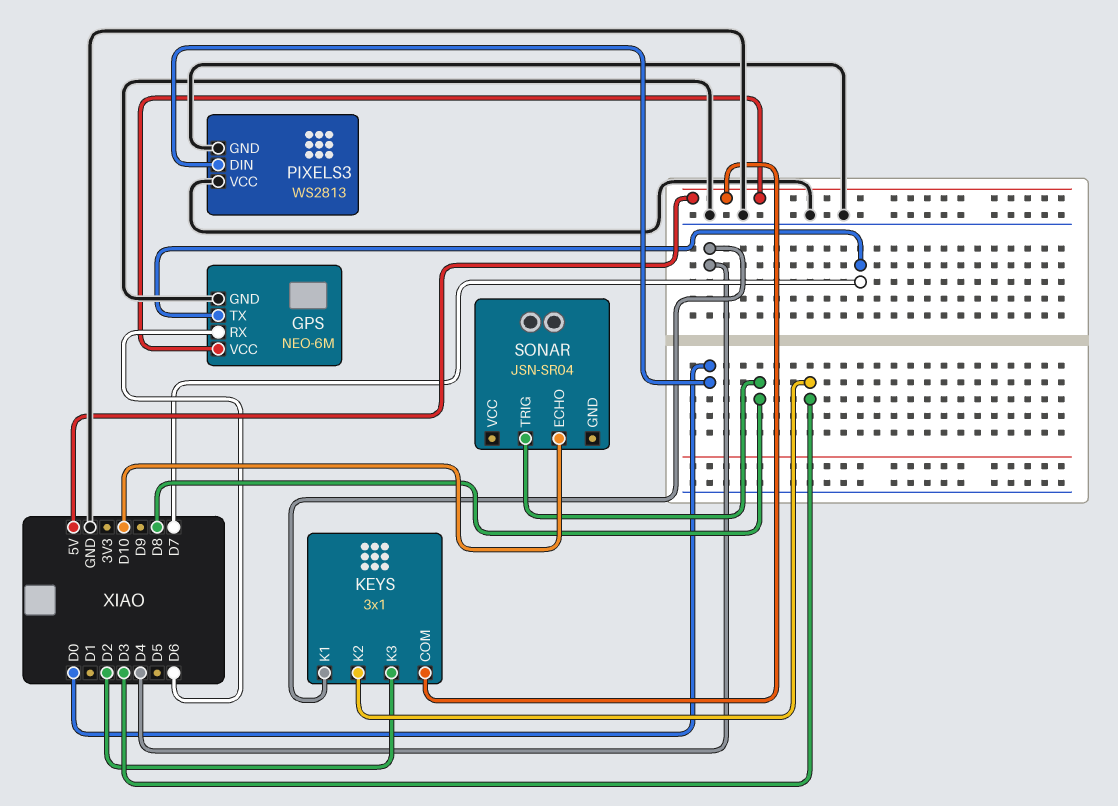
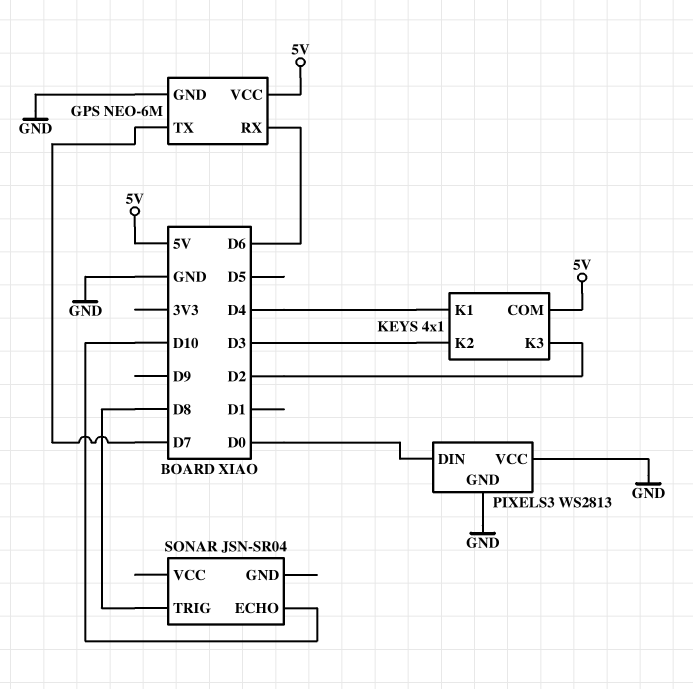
KEYS: 3x1 -> 4x1

